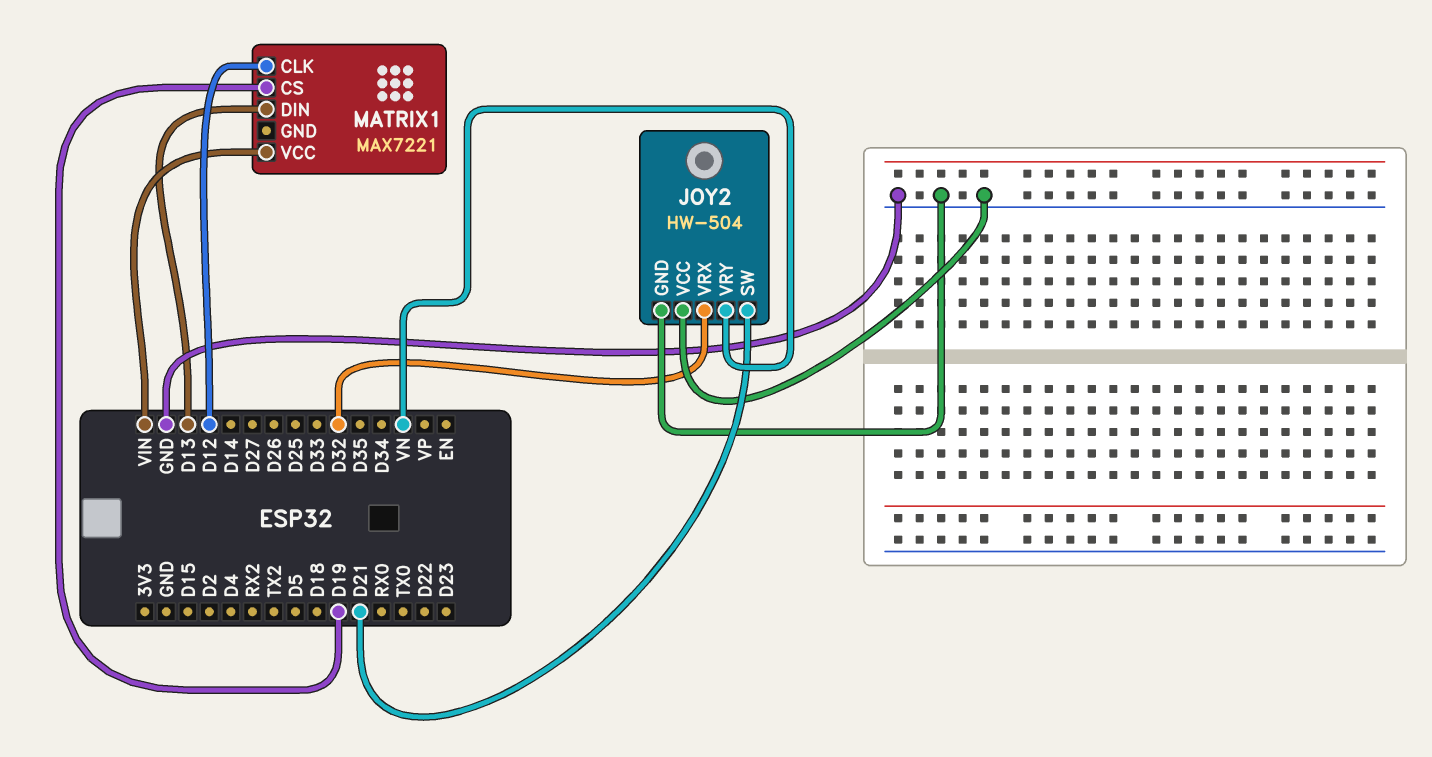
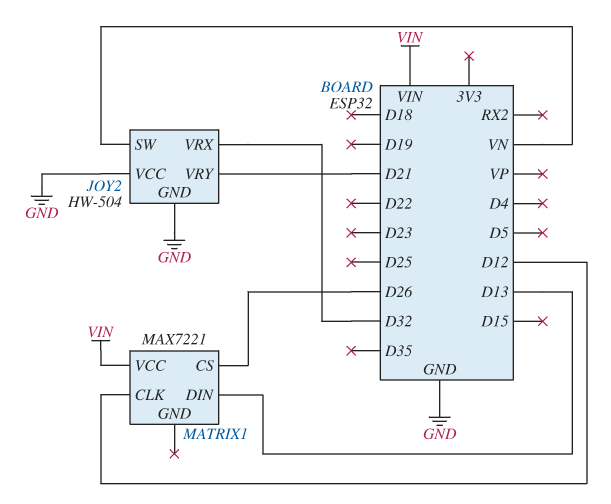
JOY2 pin SW: D21 -> VN
JOY2 pin VRY: VN -> D21
MATRIX1 pin CS: D19 -> D26

